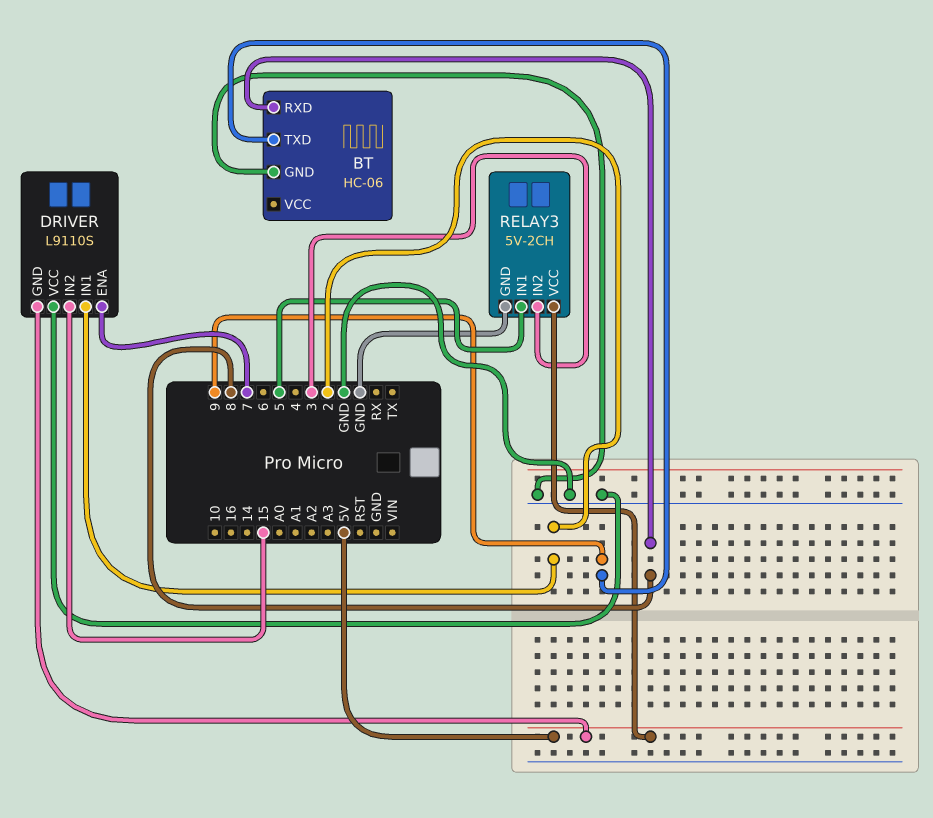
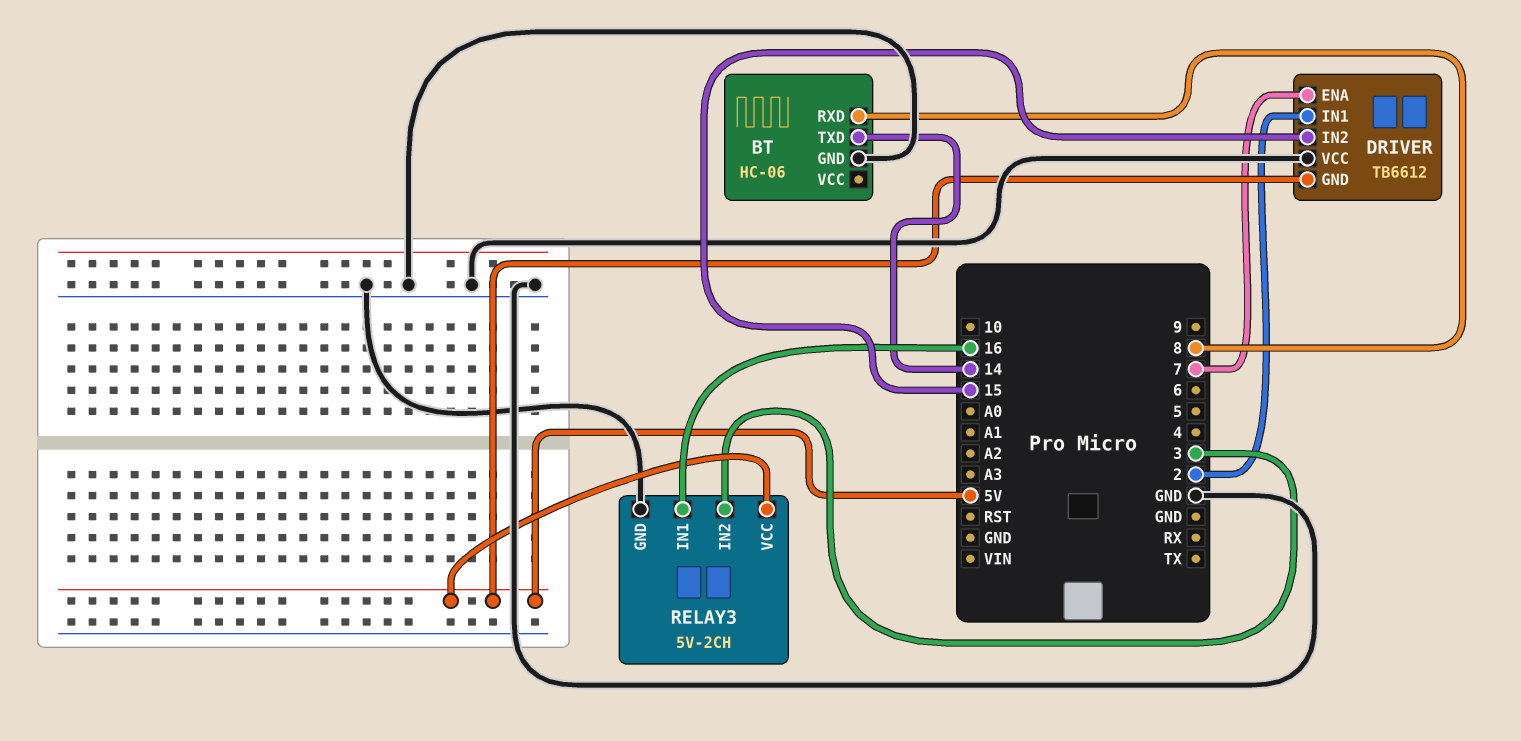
BT pin TXD: 9 -> 14
DRIVER: L9110S -> TB6612
RELAY3 pin IN1: 5 -> 16

